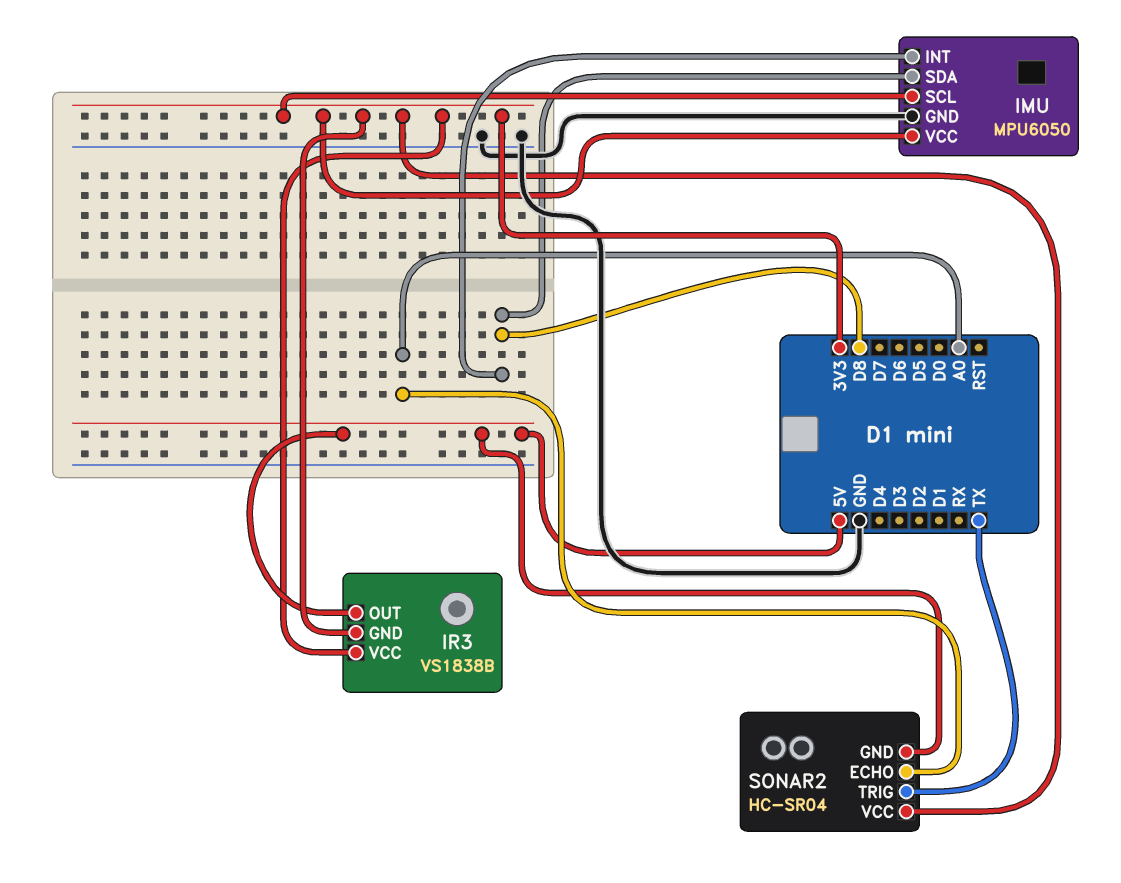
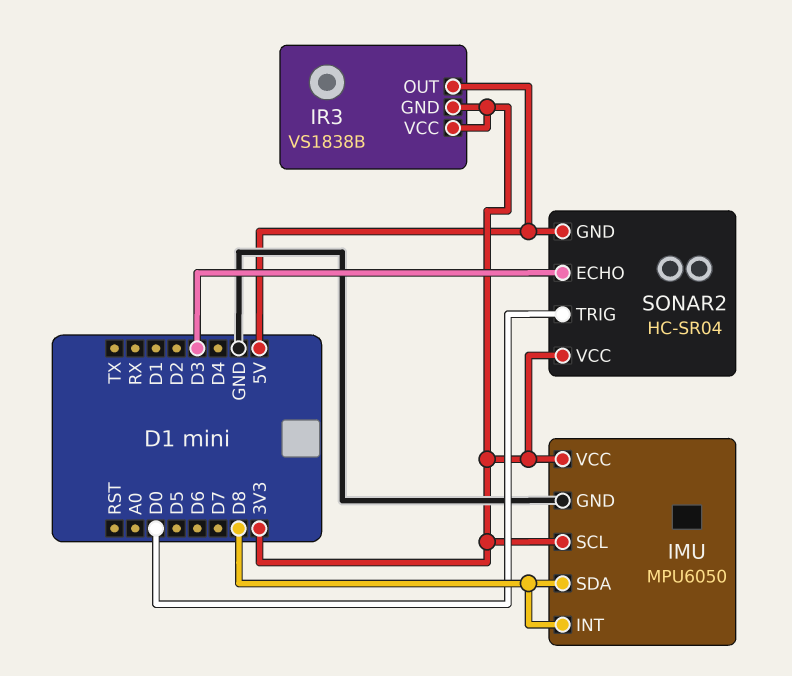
SONAR2 pin ECHO: A0 -> D3
SONAR2 pin TRIG: TX -> D0

